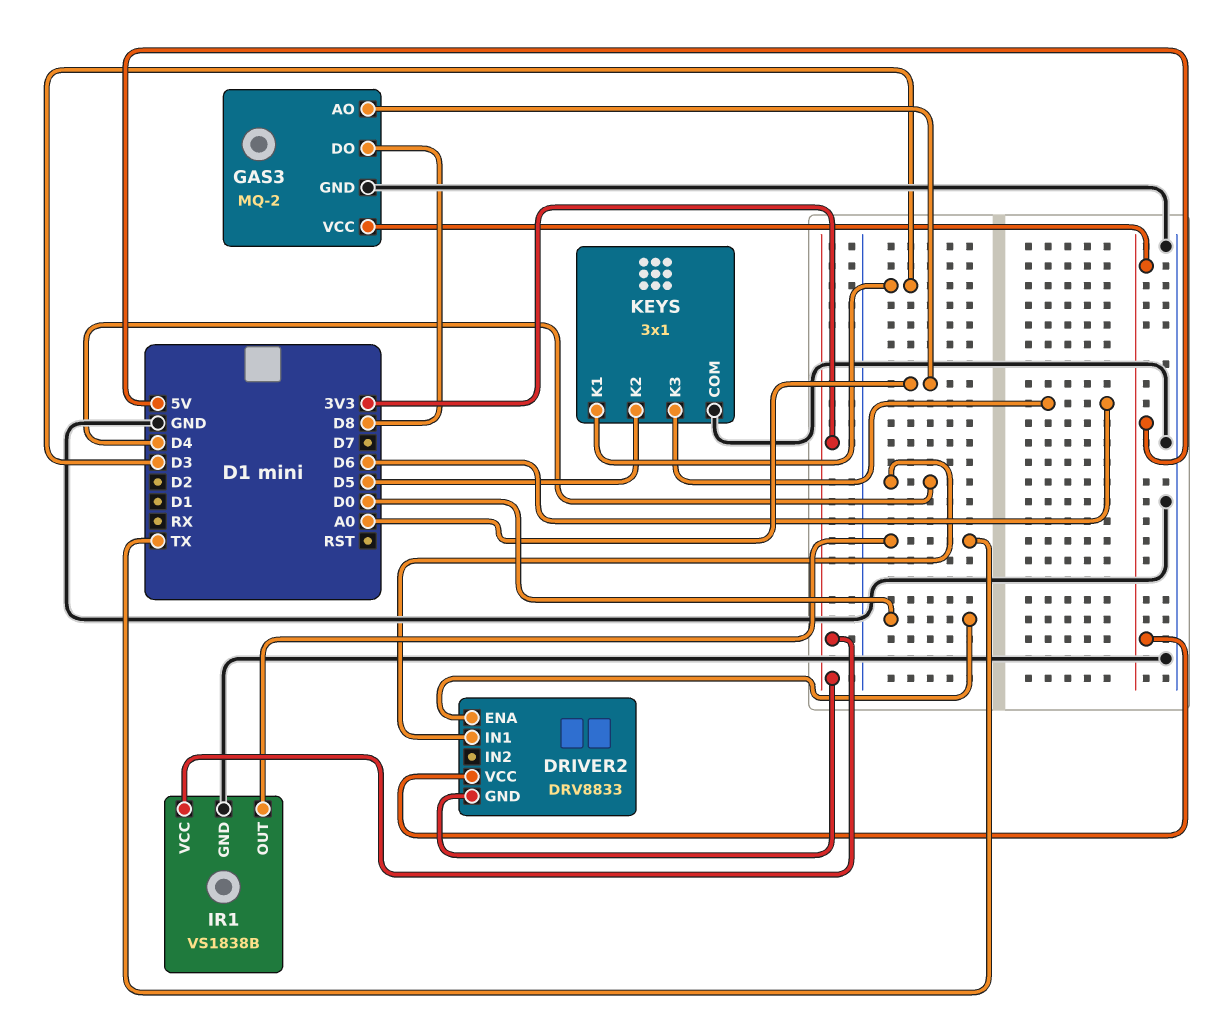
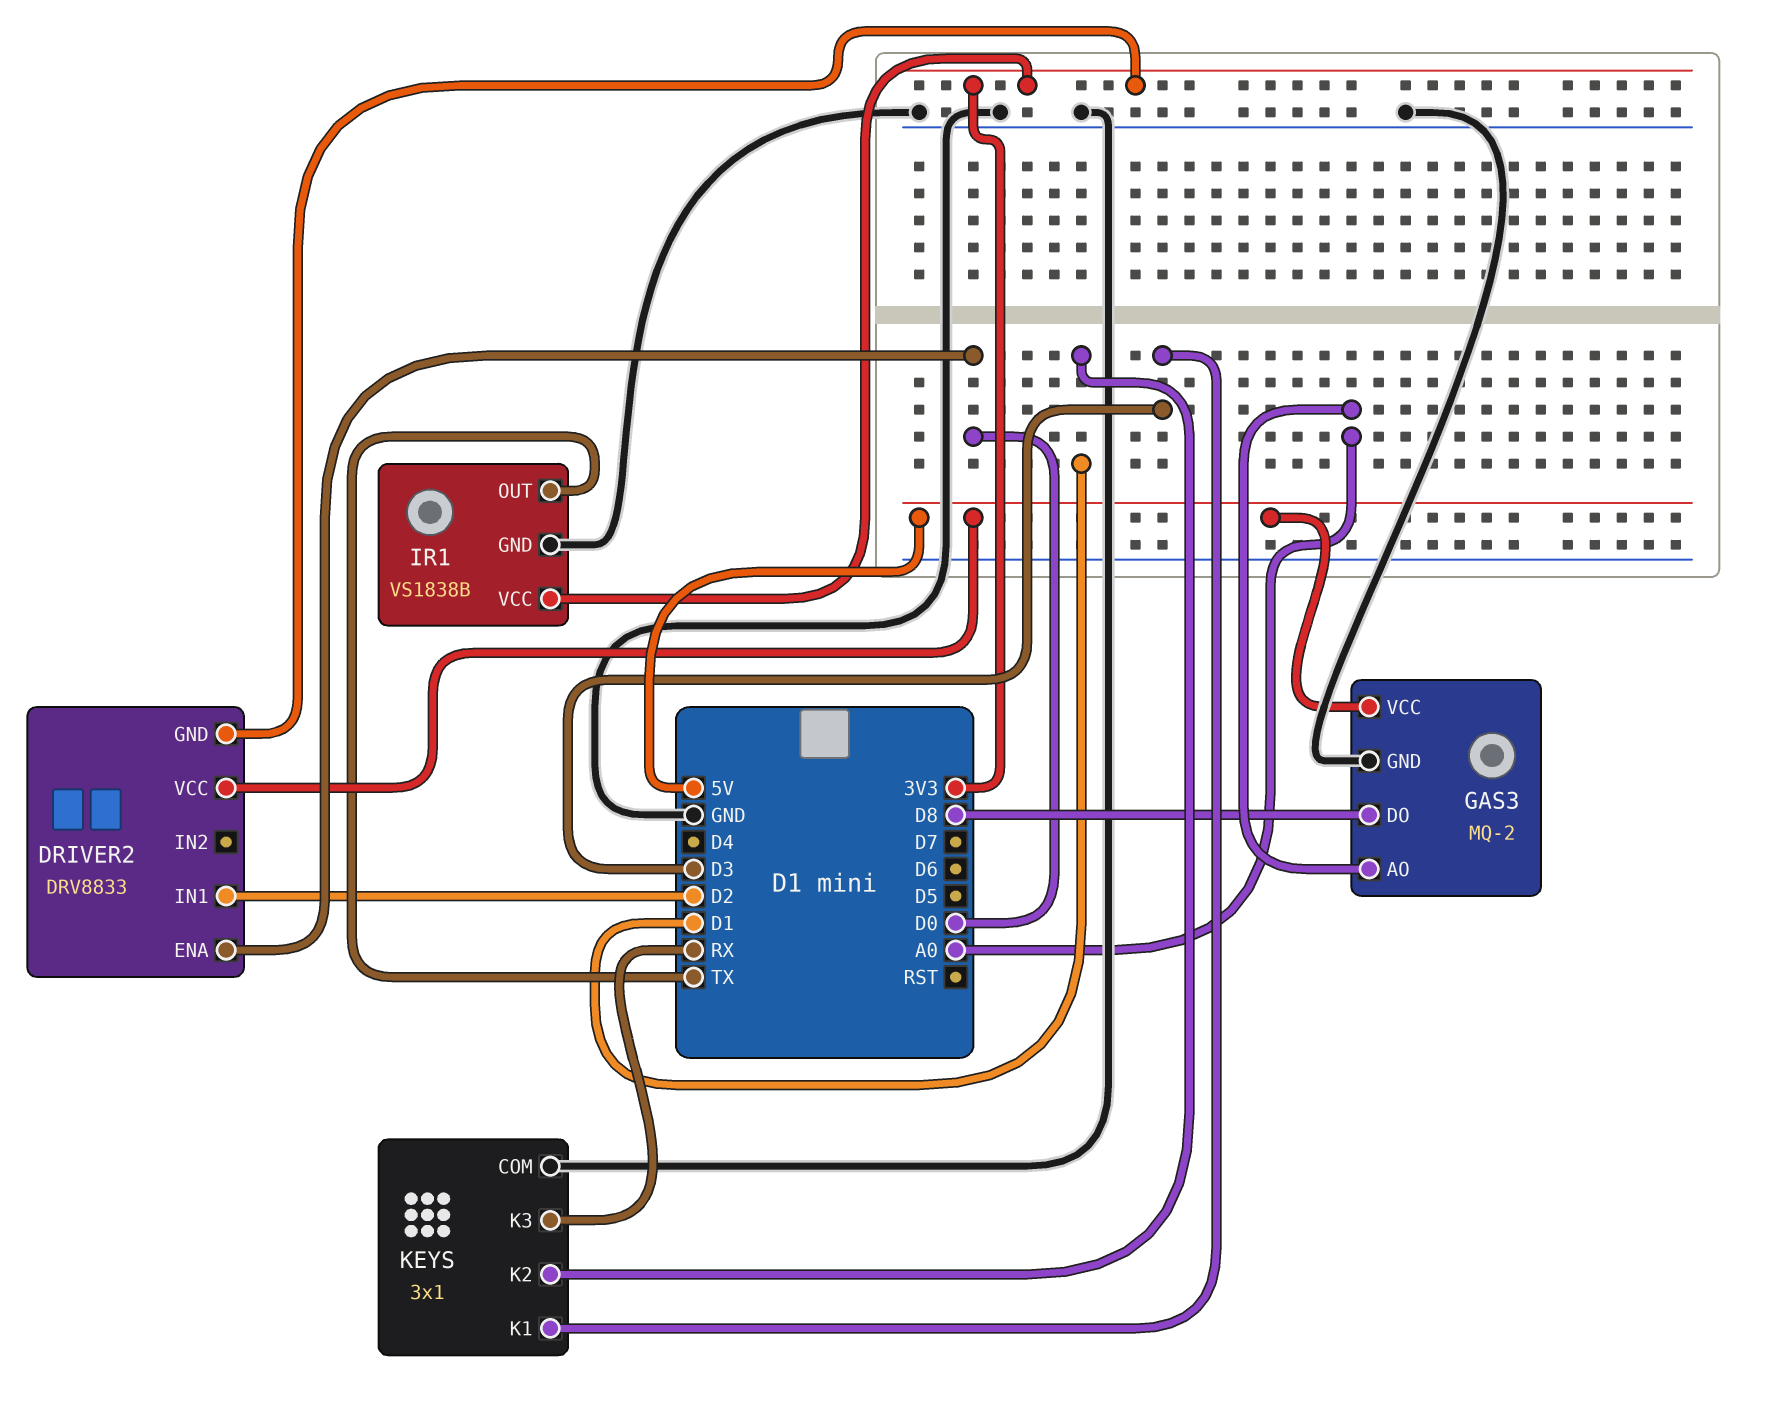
DRIVER2 pin IN1: D4 -> D2
KEYS pin K2: D5 -> D1
KEYS pin K3: D6 -> RX

